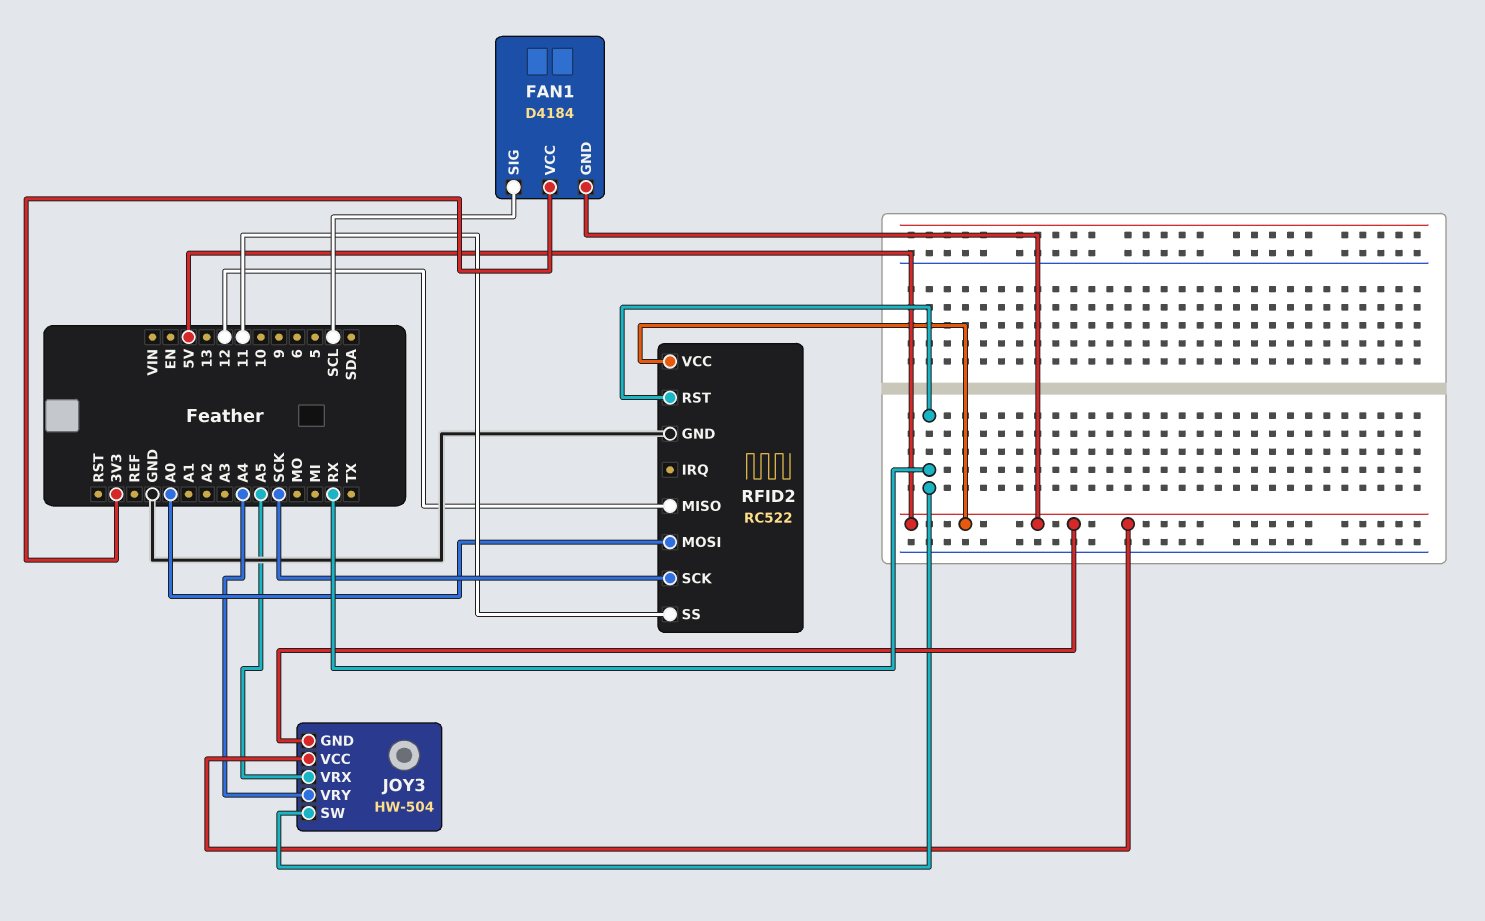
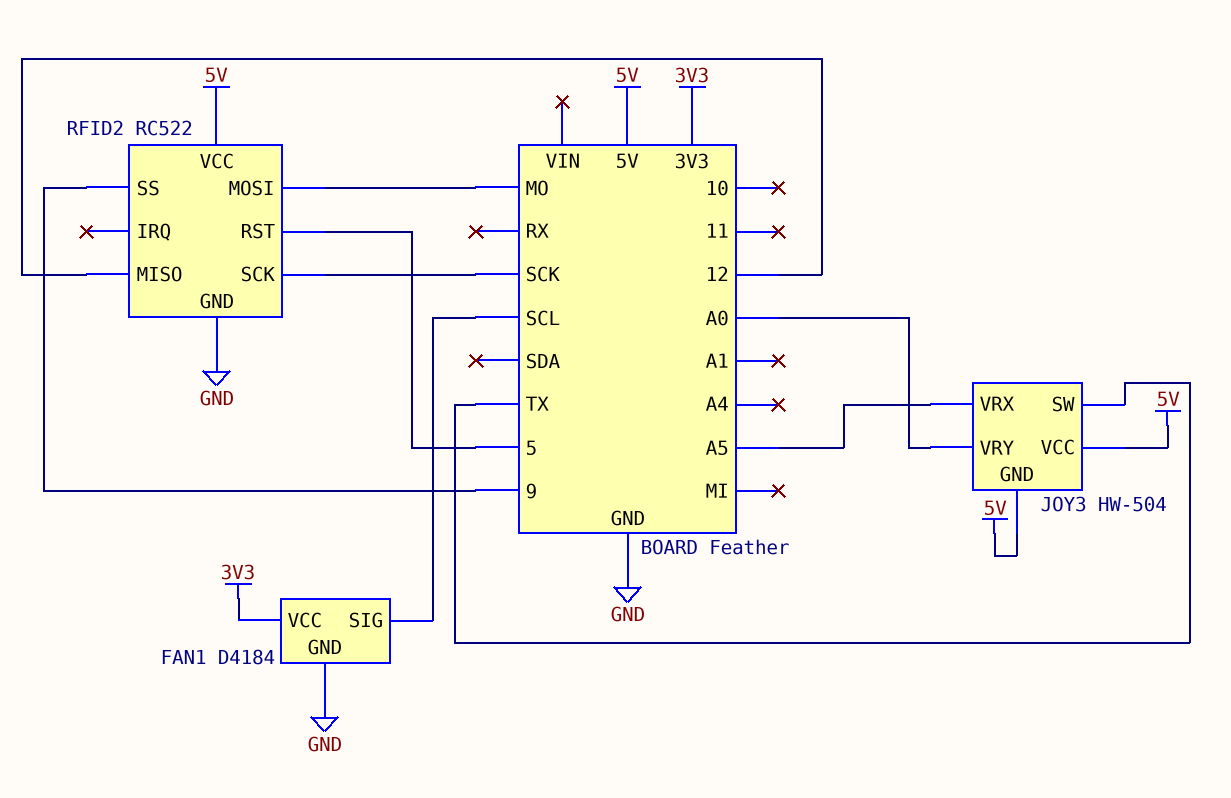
FAN1 pin GND: 5V -> GND
JOY3 pin SW: RX -> TX
JOY3 pin VRY: A4 -> A0
RFID2 pin MOSI: A0 -> MO
RFID2 pin RST: RX -> 5
RFID2 pin SS: 11 -> 9

